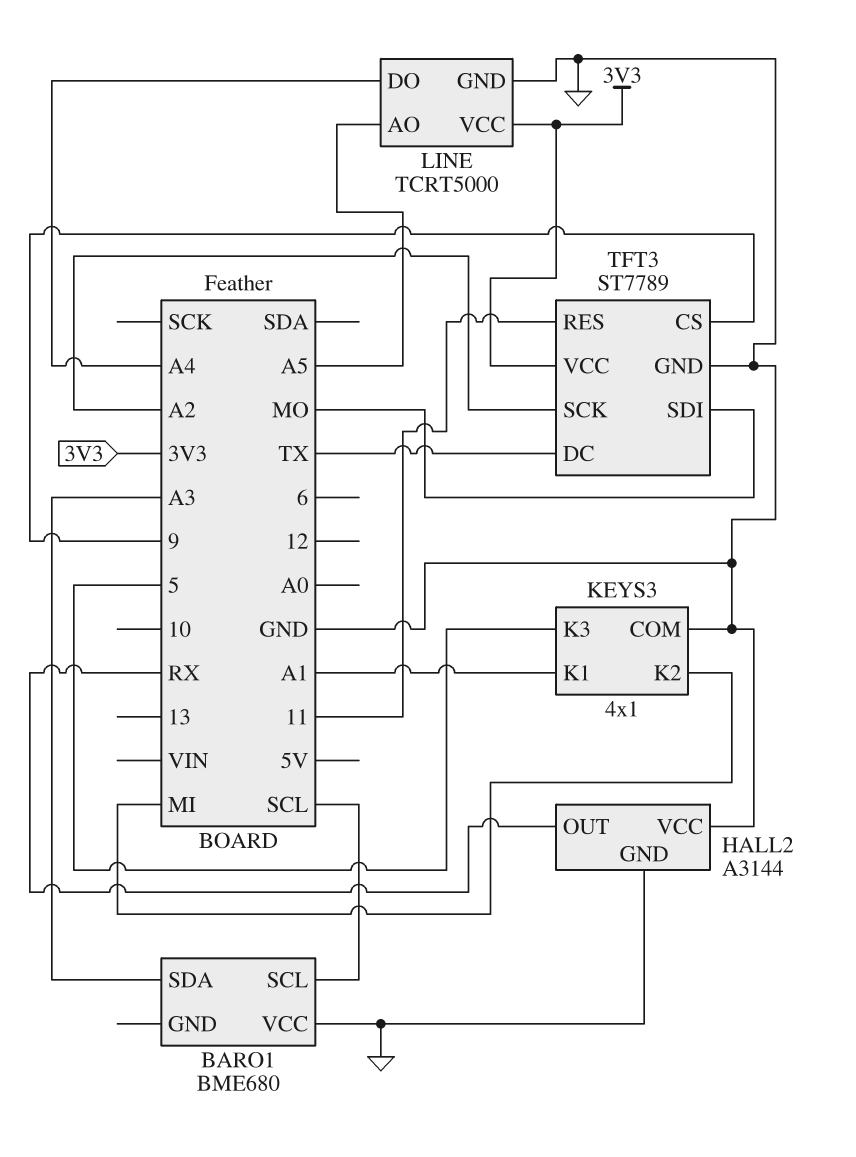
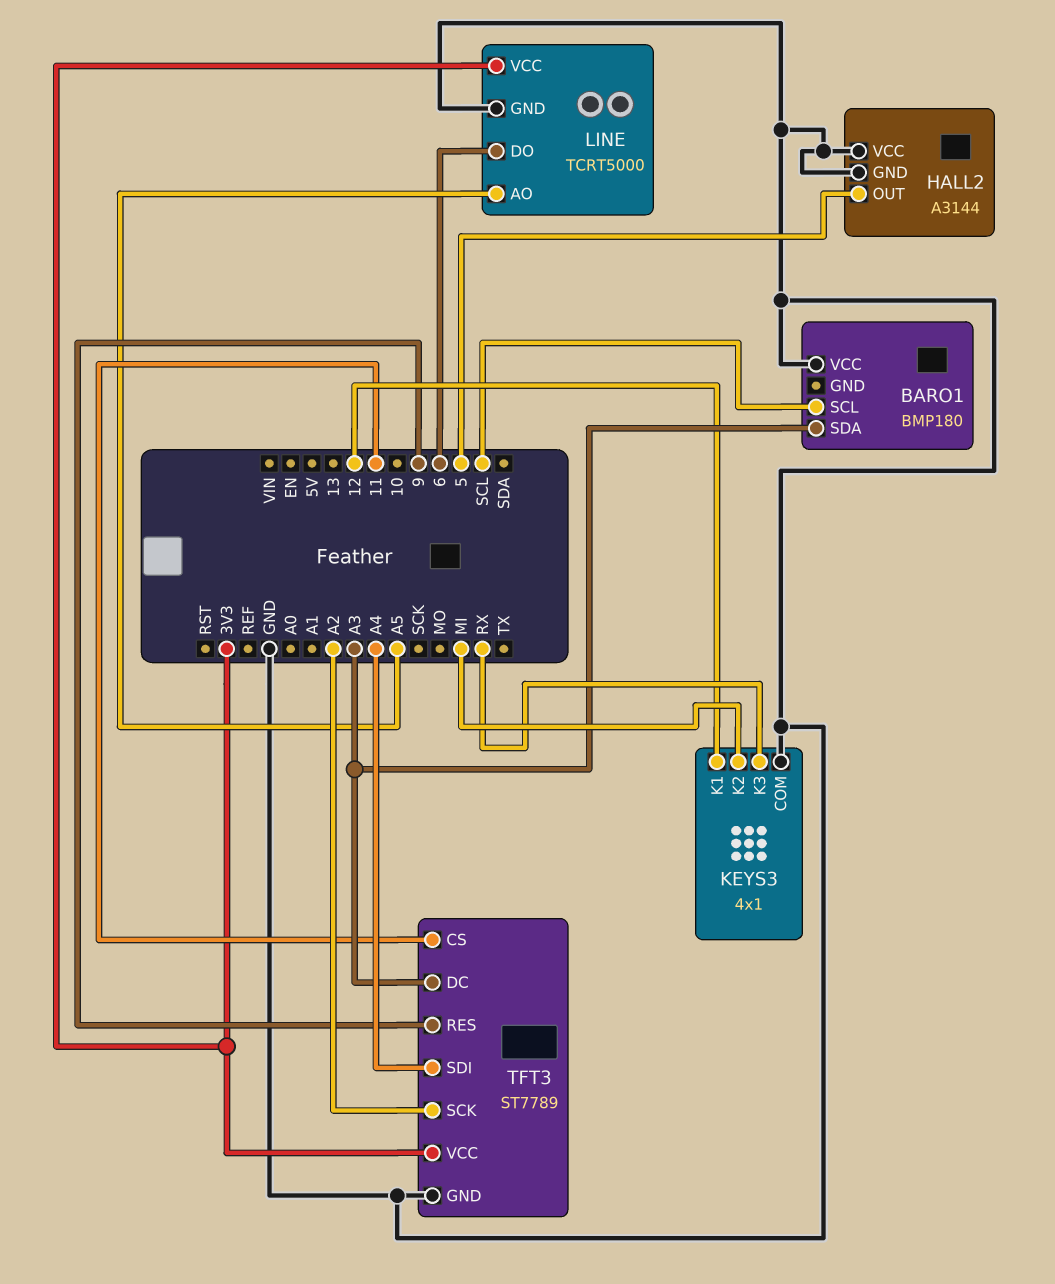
BARO1: BME680 -> BMP180
HALL2 pin OUT: RX -> 5
KEYS3 pin K1: A1 -> 12
KEYS3 pin K3: 5 -> RX
LINE pin DO: A4 -> 6
TFT3 pin CS: 9 -> 11
TFT3 pin DC: TX -> A3
TFT3 pin RES: 11 -> 9
TFT3 pin SDI: MO -> A4

